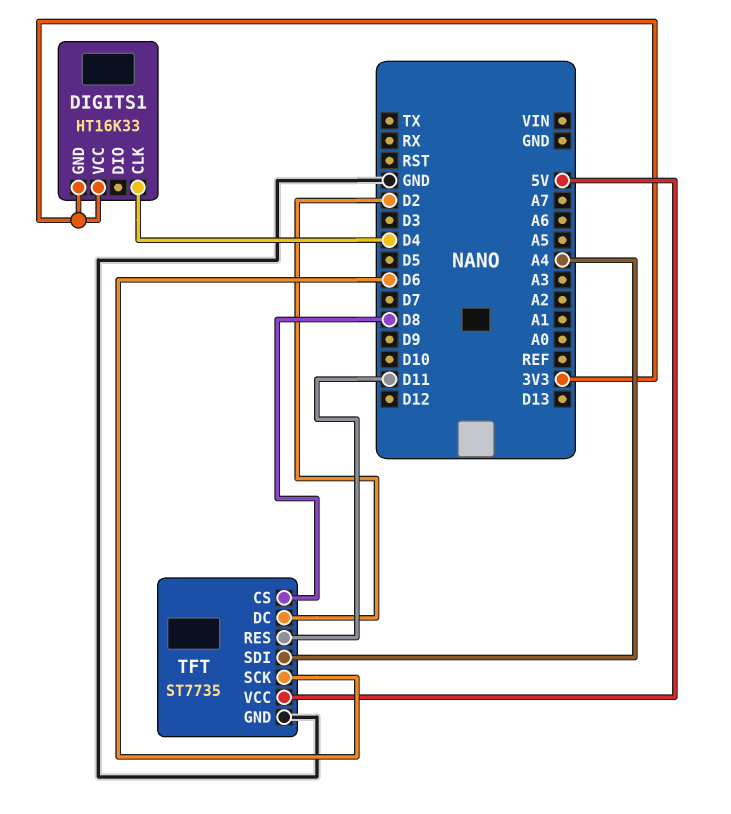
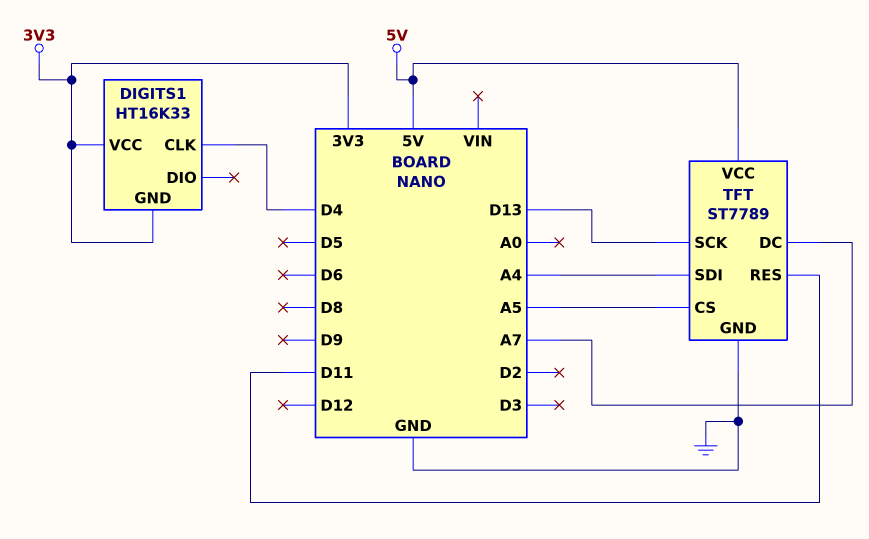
TFT: ST7735 -> ST7789
TFT pin CS: D8 -> A5
TFT pin DC: D2 -> A7
TFT pin SCK: D6 -> D13

